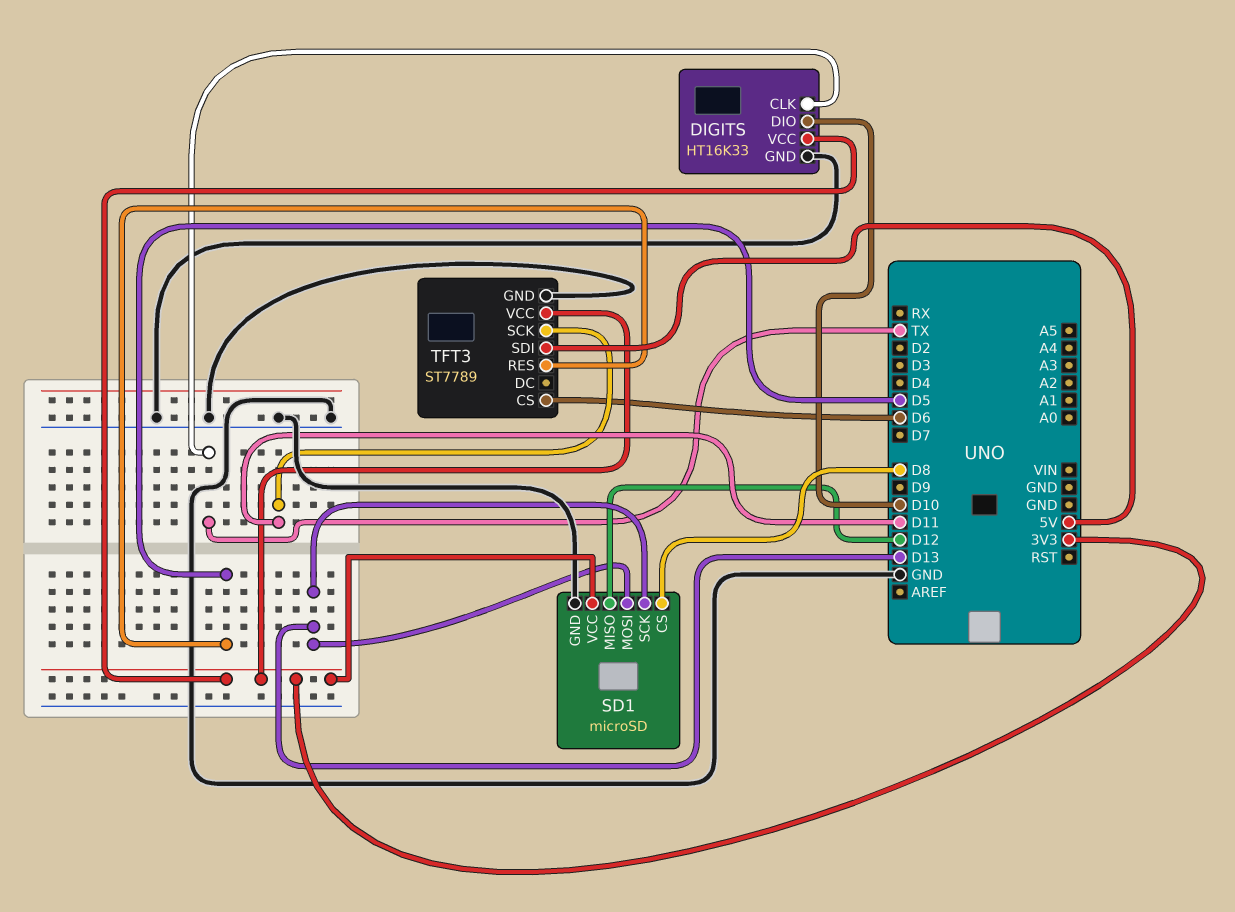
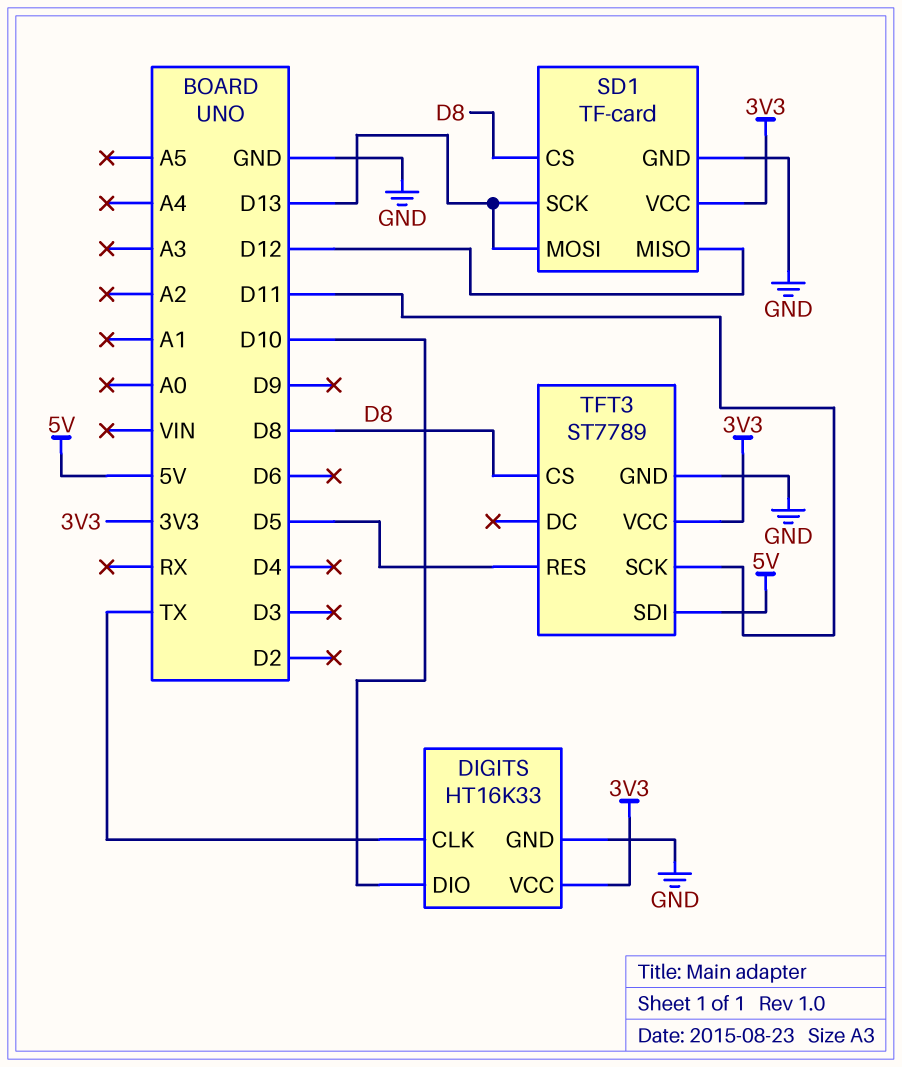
SD1: microSD -> TF-card
TFT3 pin CS: D6 -> D8

